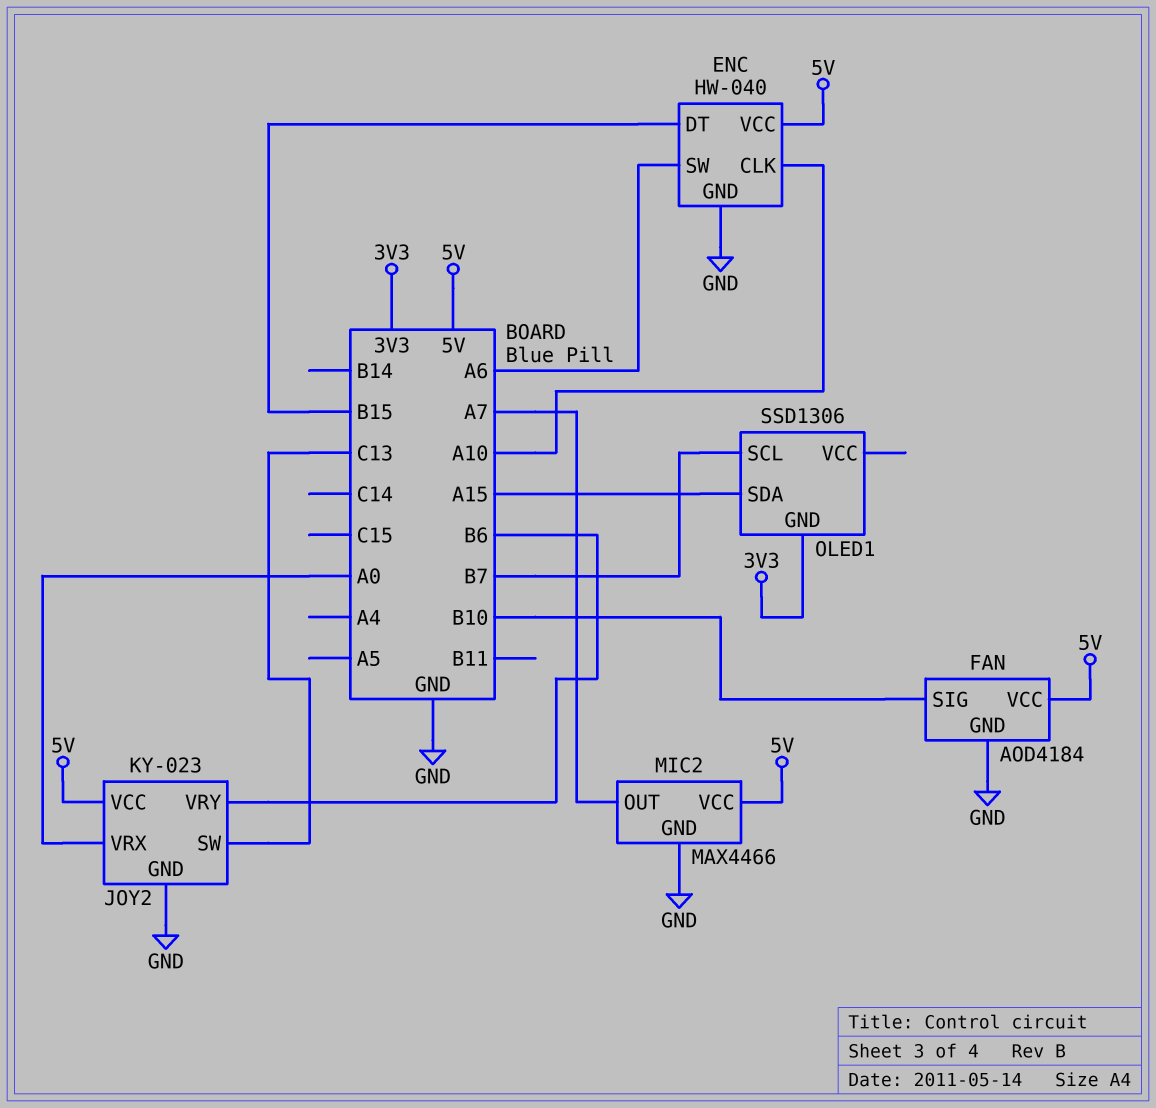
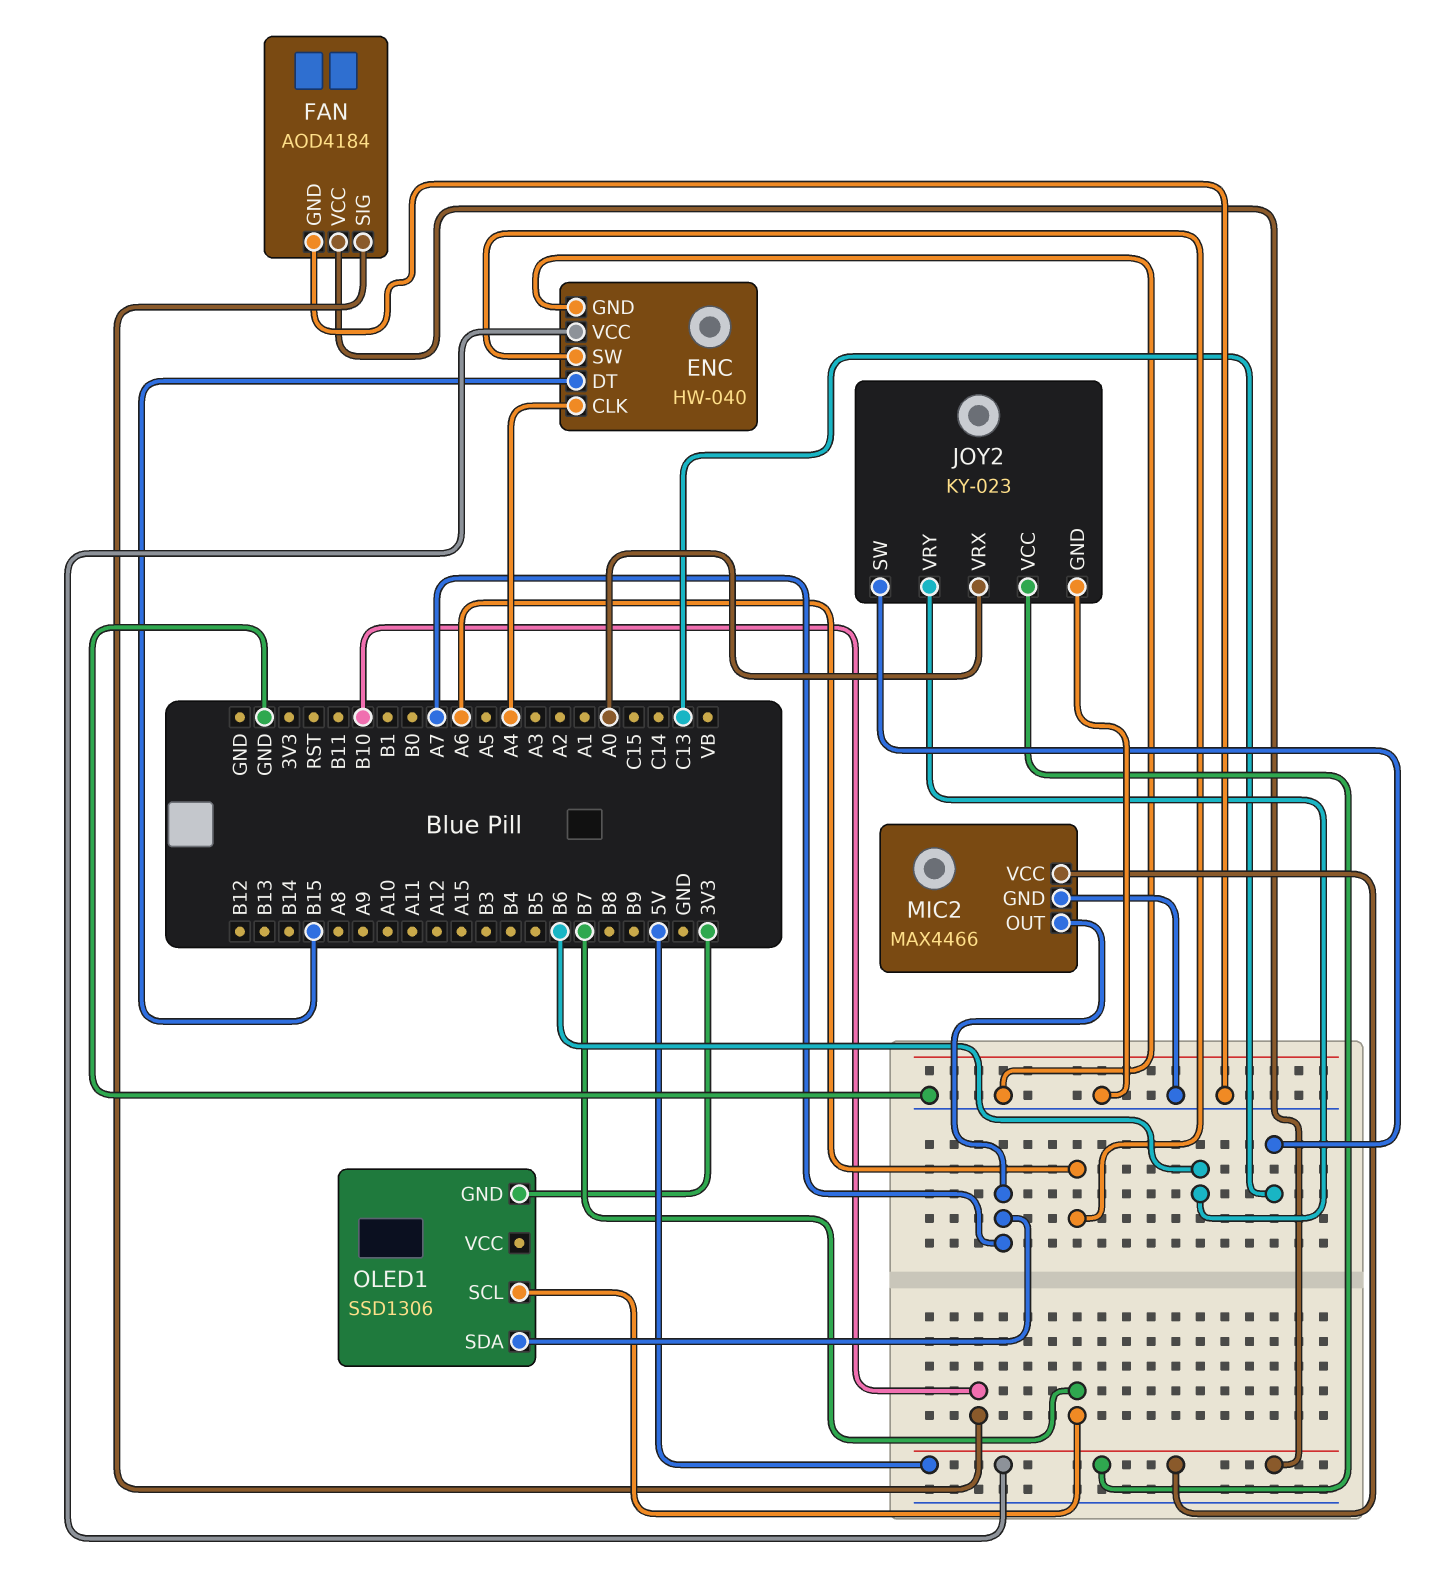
ENC pin CLK: A10 -> A4
OLED1 pin SDA: A15 -> A7

